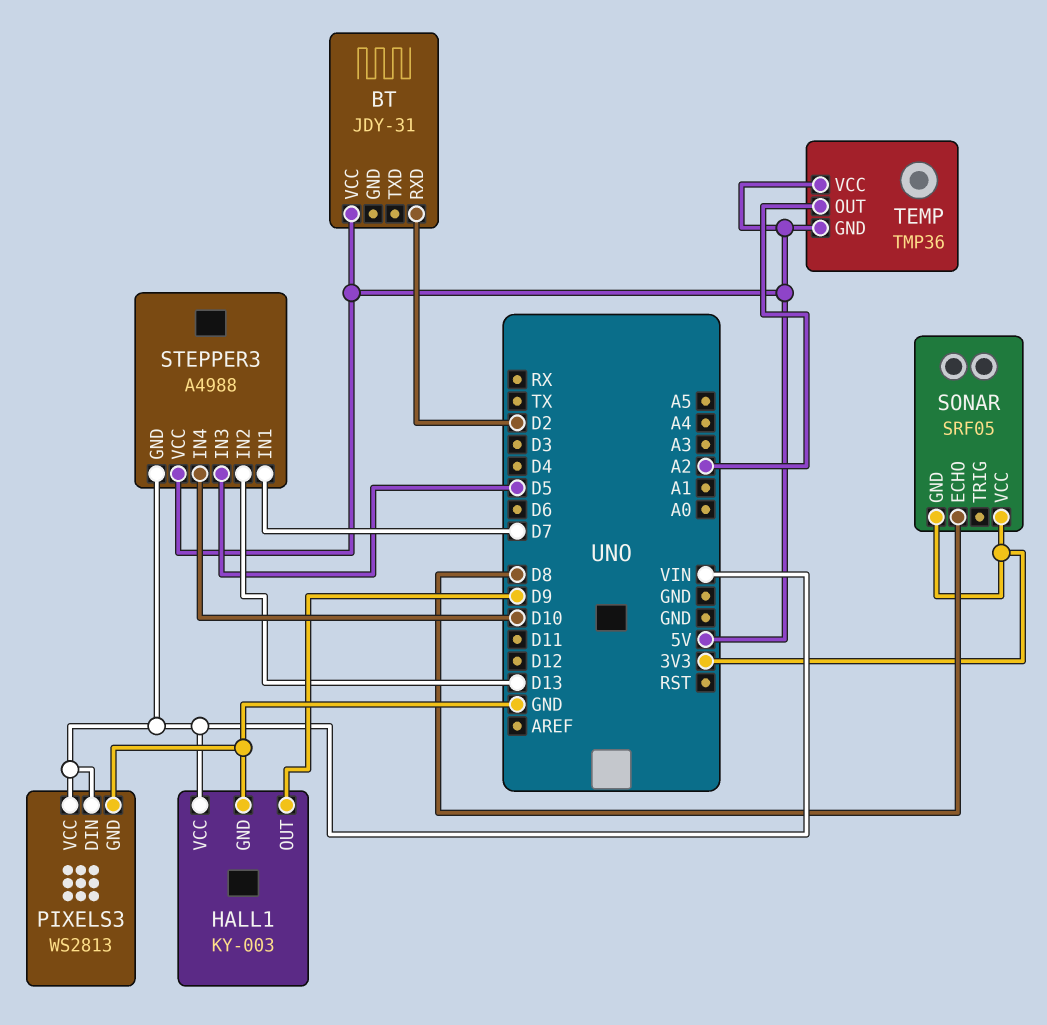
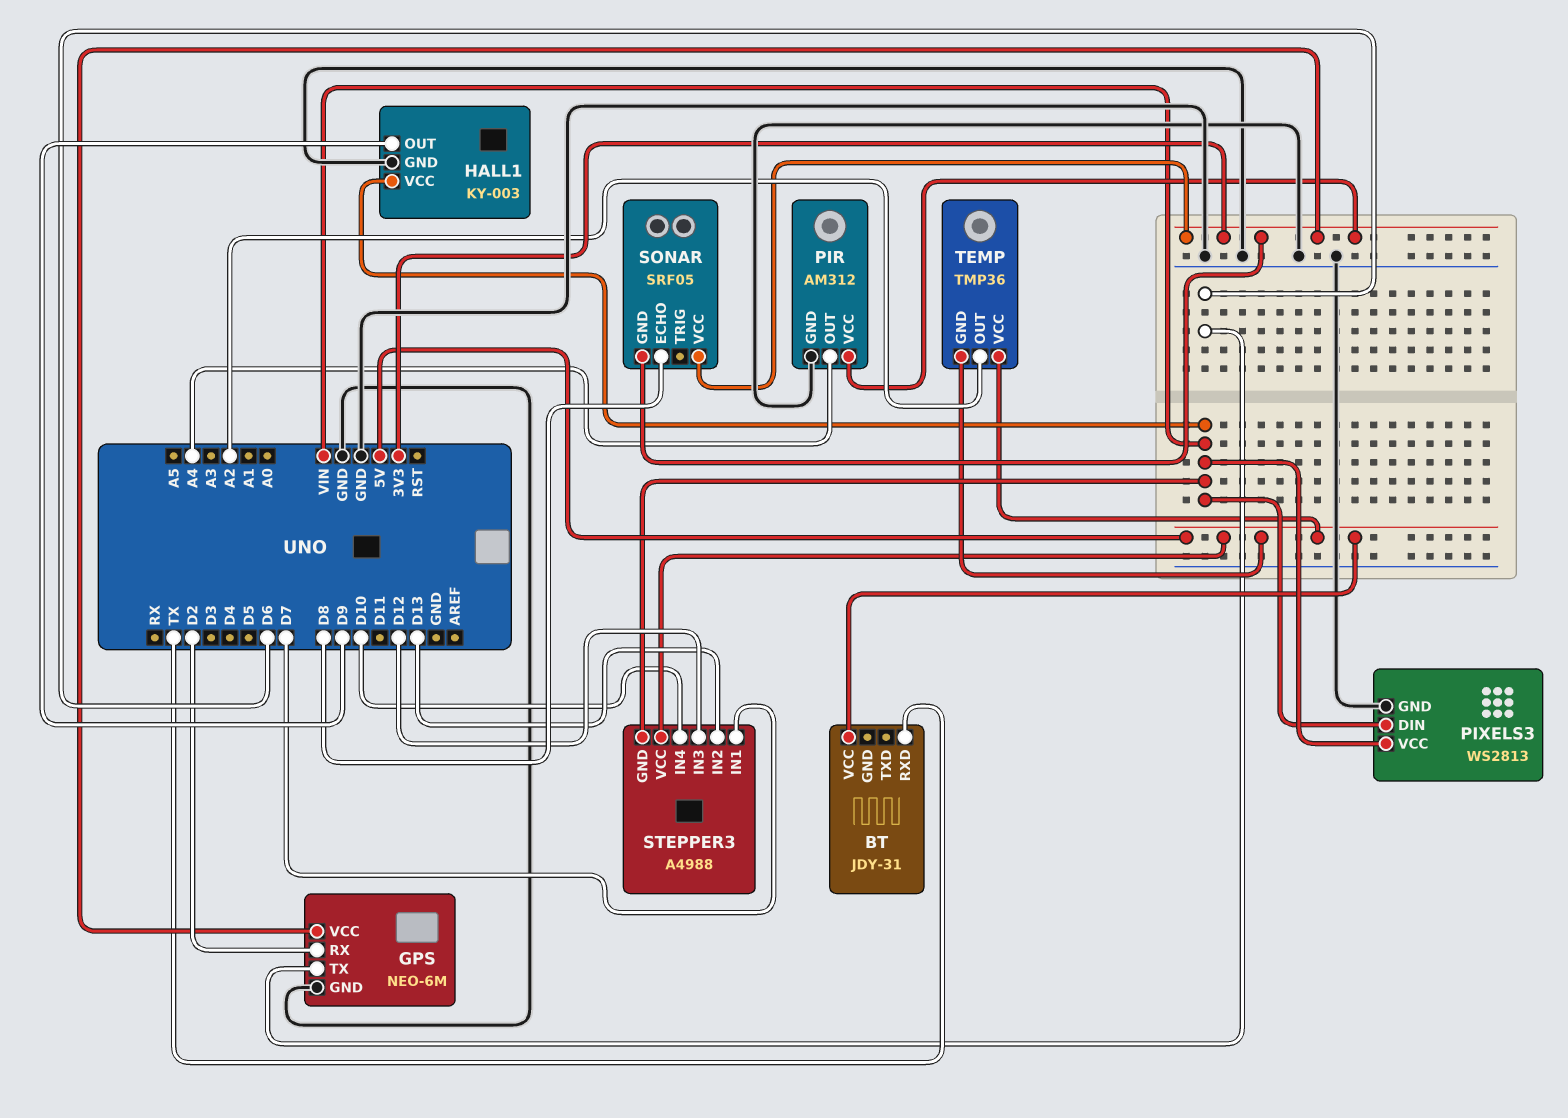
BT pin RXD: D2 -> TX
GPS: none -> NEO-6M
GPS pin GND: none -> GND
GPS pin RX: none -> D2
GPS pin TX: none -> D6
GPS pin VCC: none -> 3V3
PIR: none -> AM312
PIR pin GND: none -> GND
PIR pin OUT: none -> A4
PIR pin VCC: none -> 3V3
STEPPER3 pin IN3: D5 -> D12

